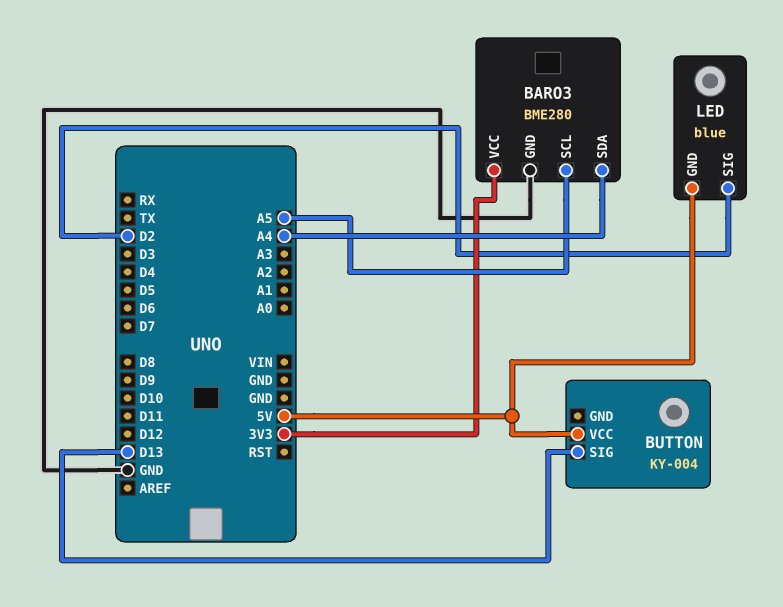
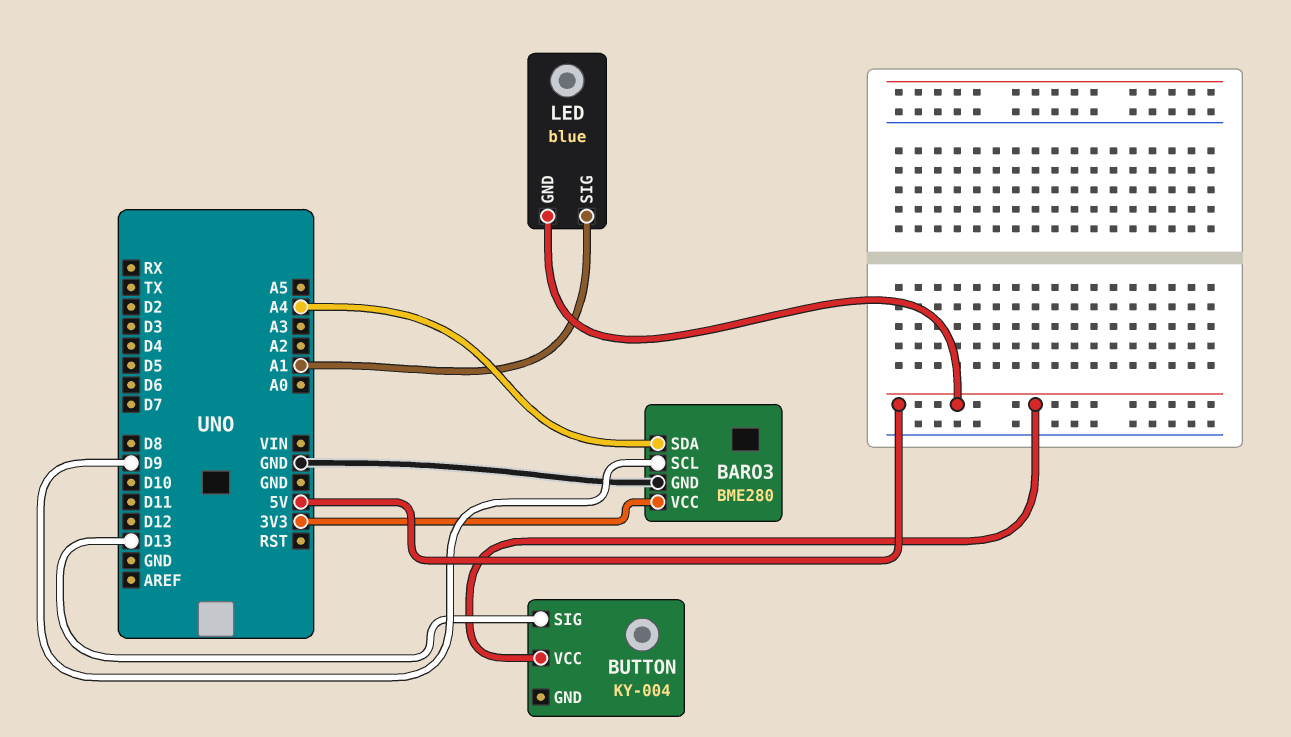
BARO3 pin SCL: A5 -> D9
LED pin SIG: D2 -> A1

